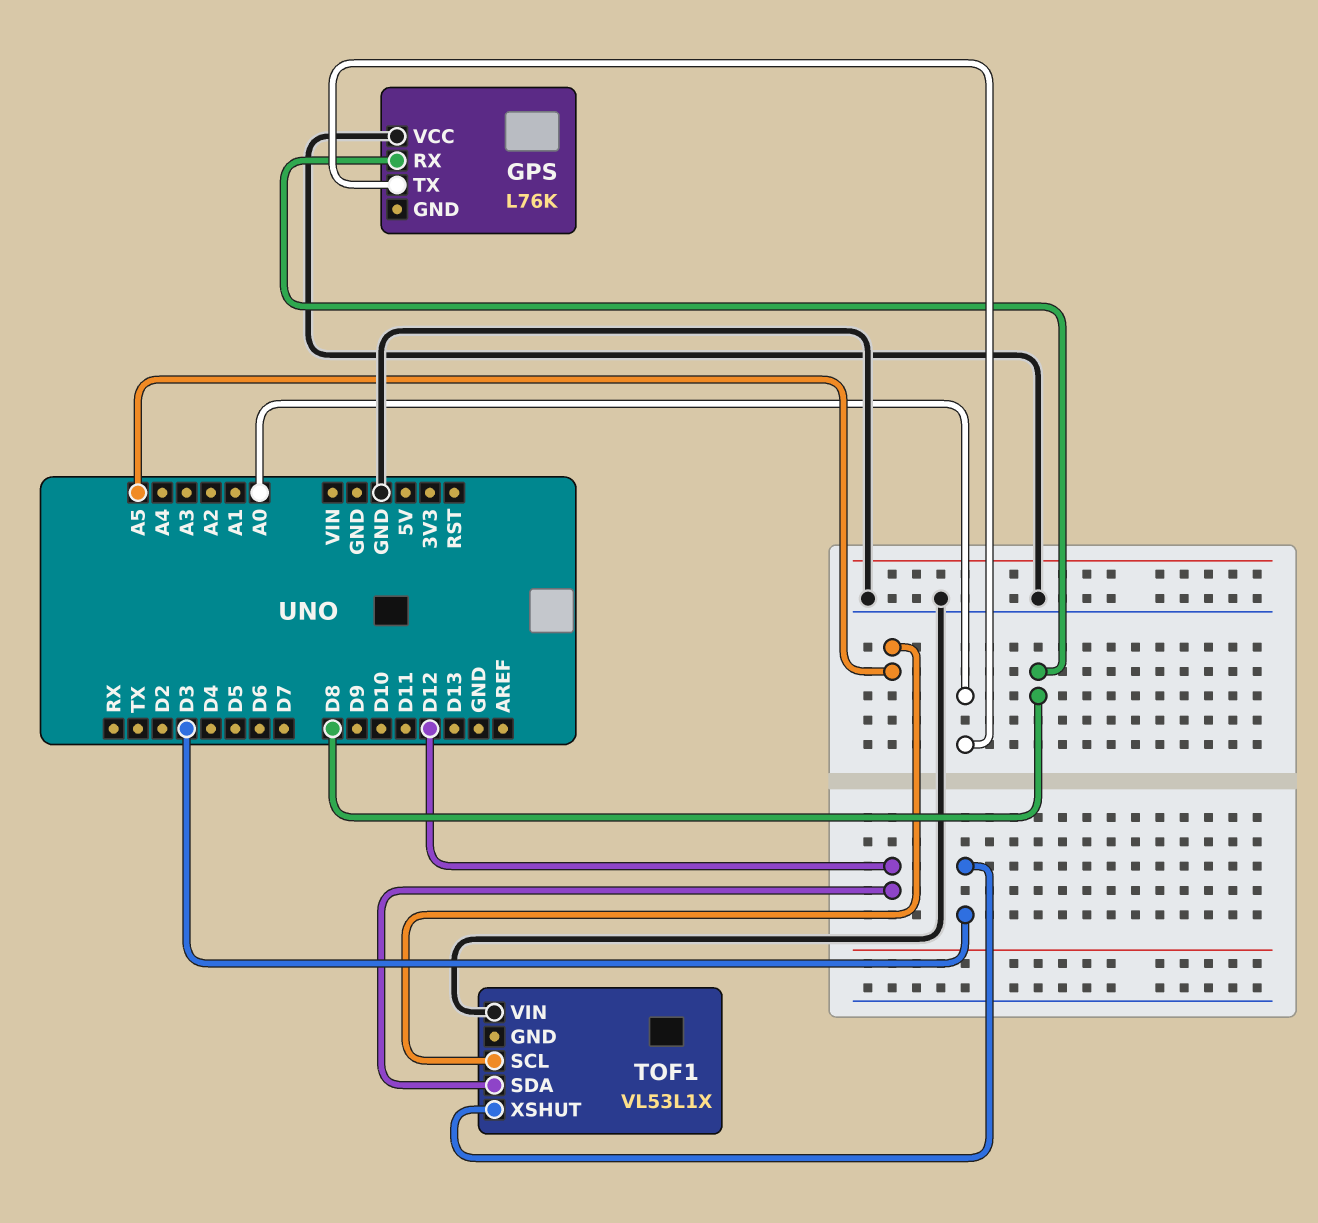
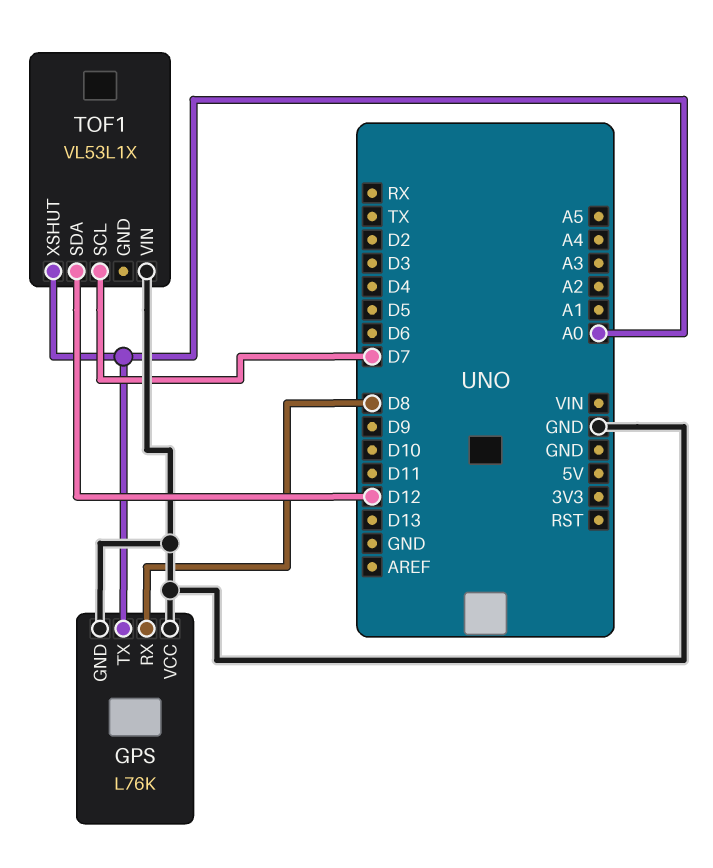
GPS pin GND: none -> GND
TOF1 pin SCL: A5 -> D7
TOF1 pin XSHUT: D3 -> A0

